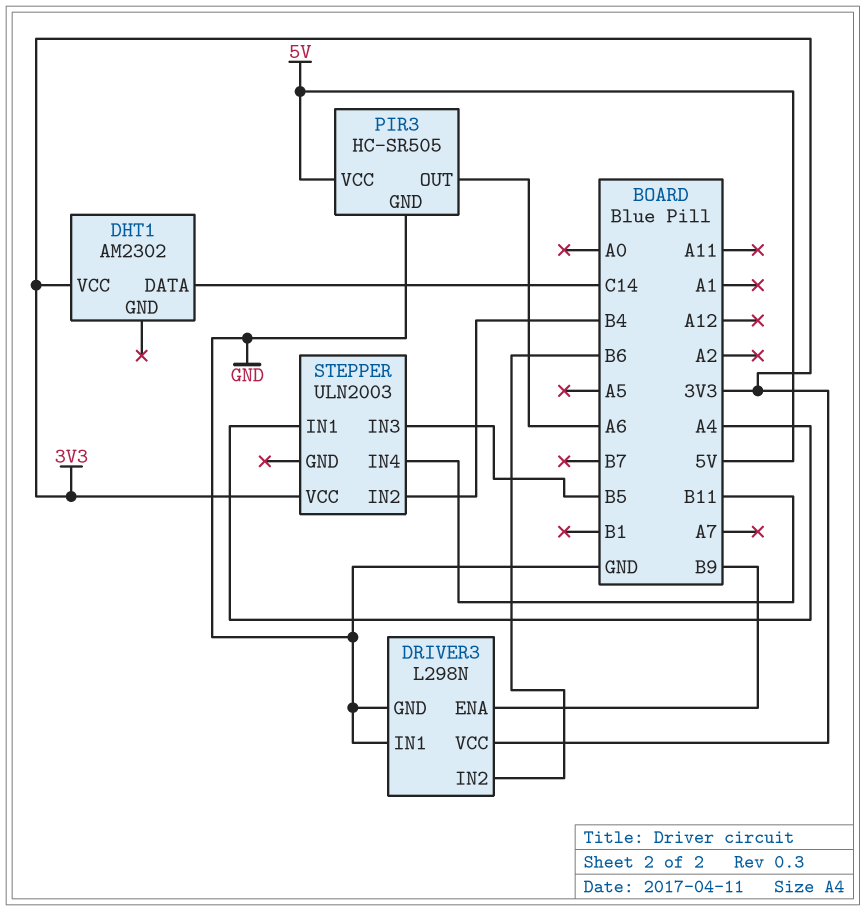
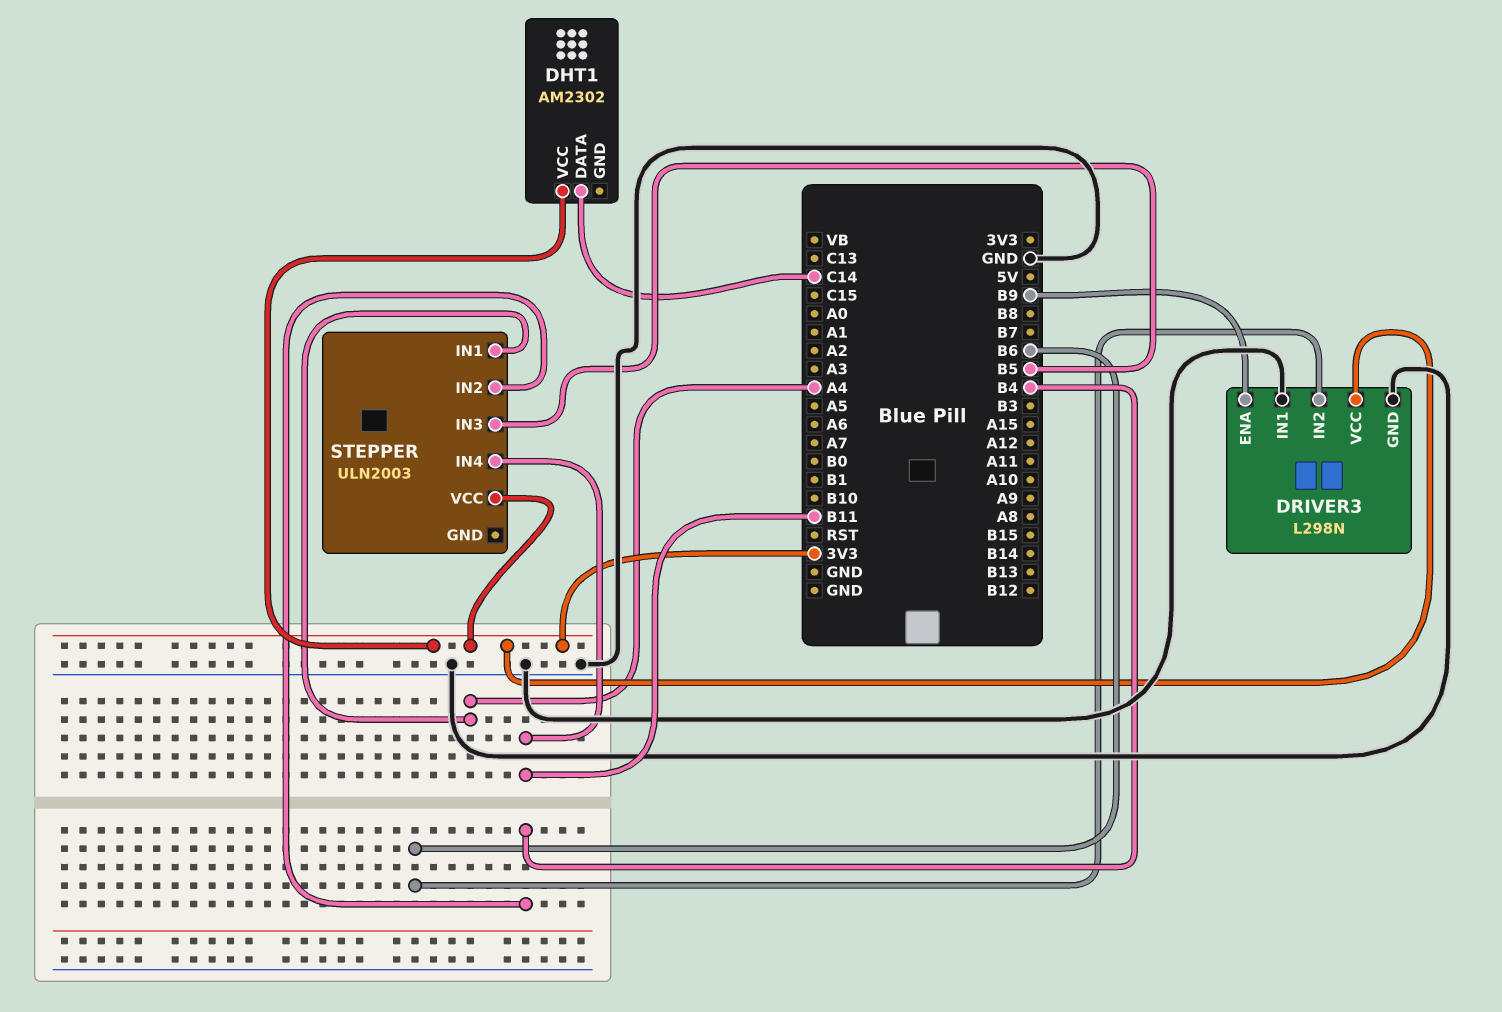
PIR3: HC-SR505 -> none
PIR3 pin GND: GND -> none
PIR3 pin OUT: A6 -> none
PIR3 pin VCC: 5V -> none

